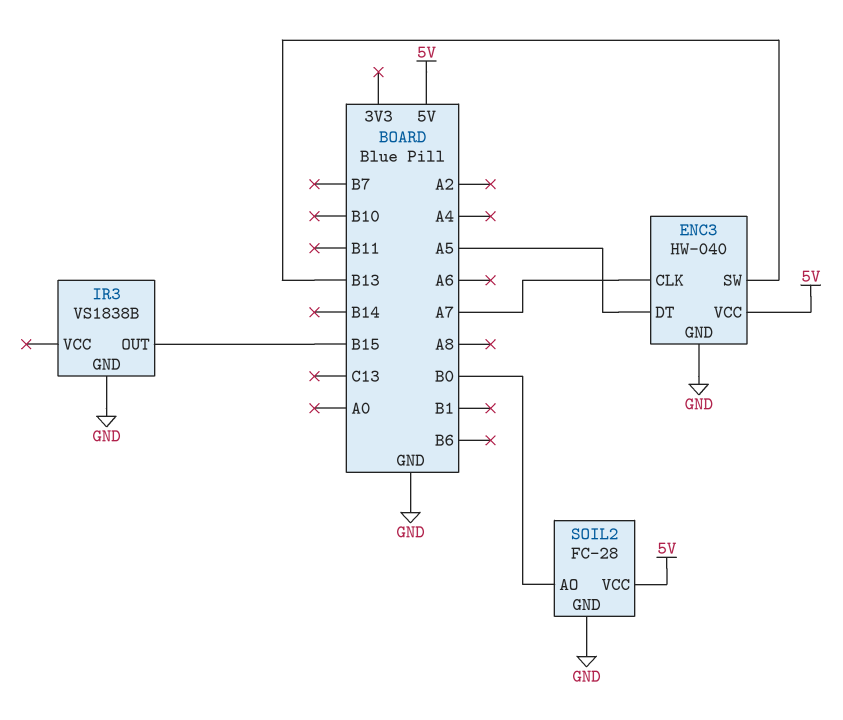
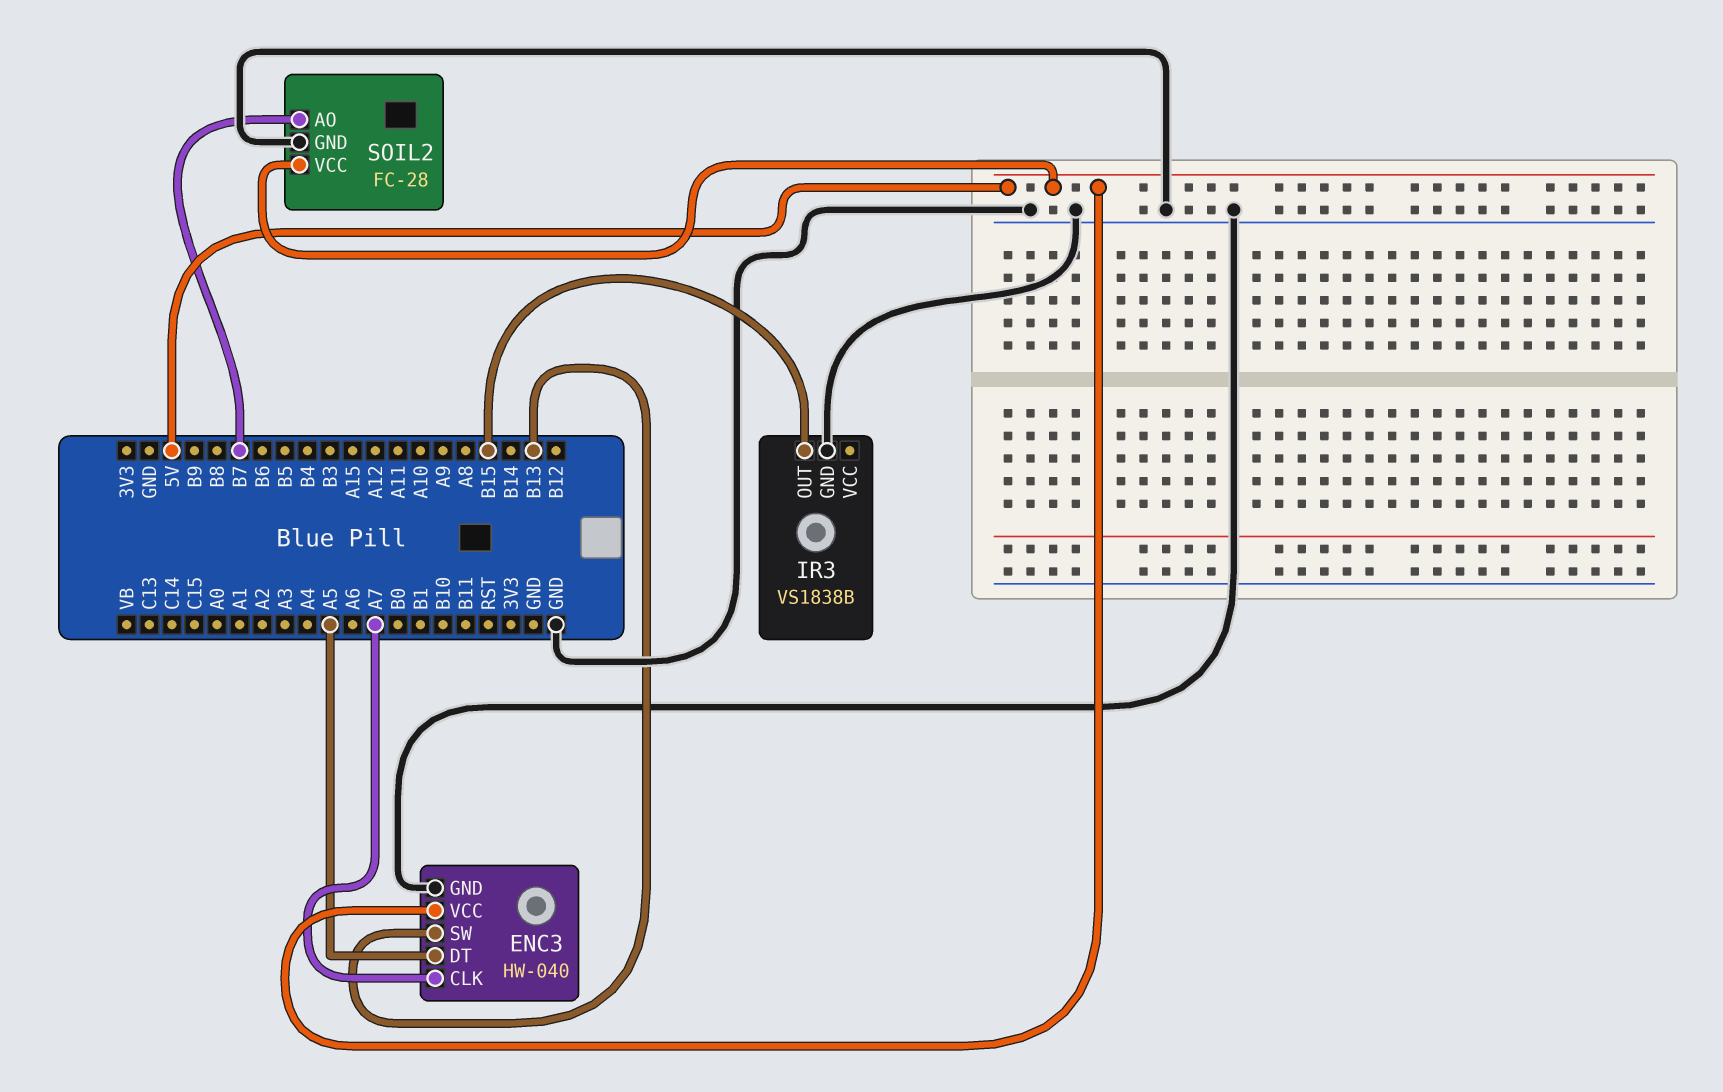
SOIL2 pin AO: B0 -> B7

